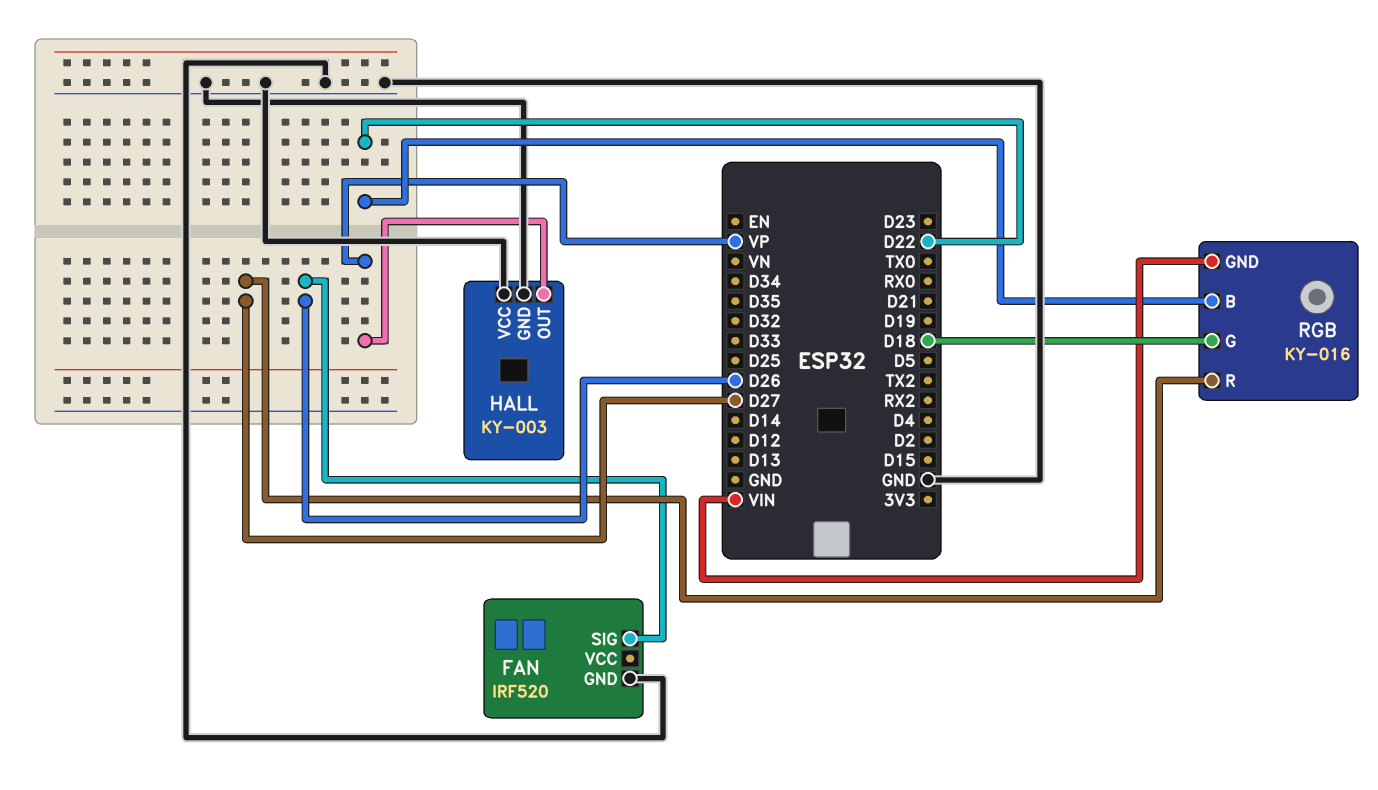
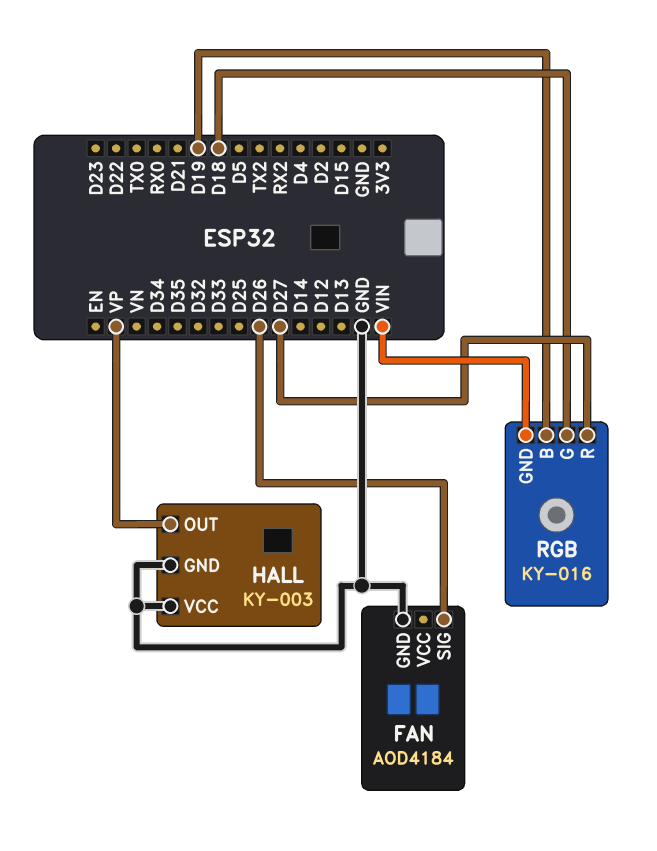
FAN: IRF520 -> AOD4184
RGB pin B: D22 -> D19

